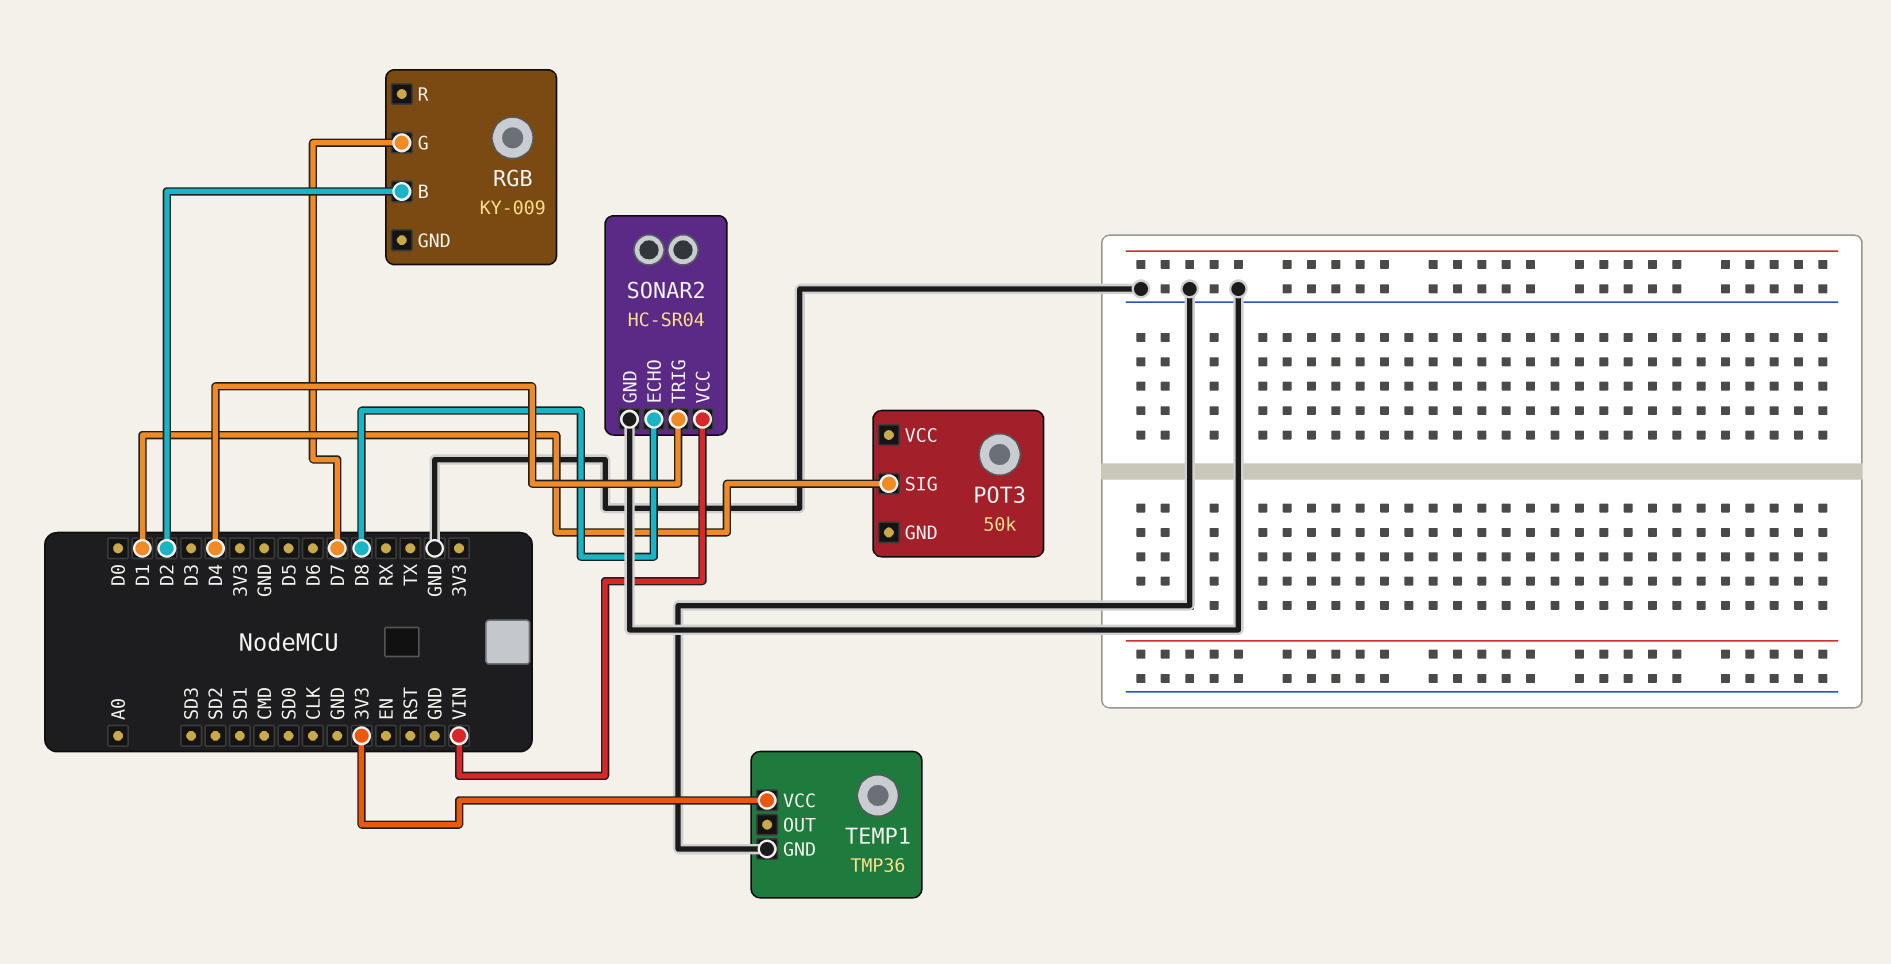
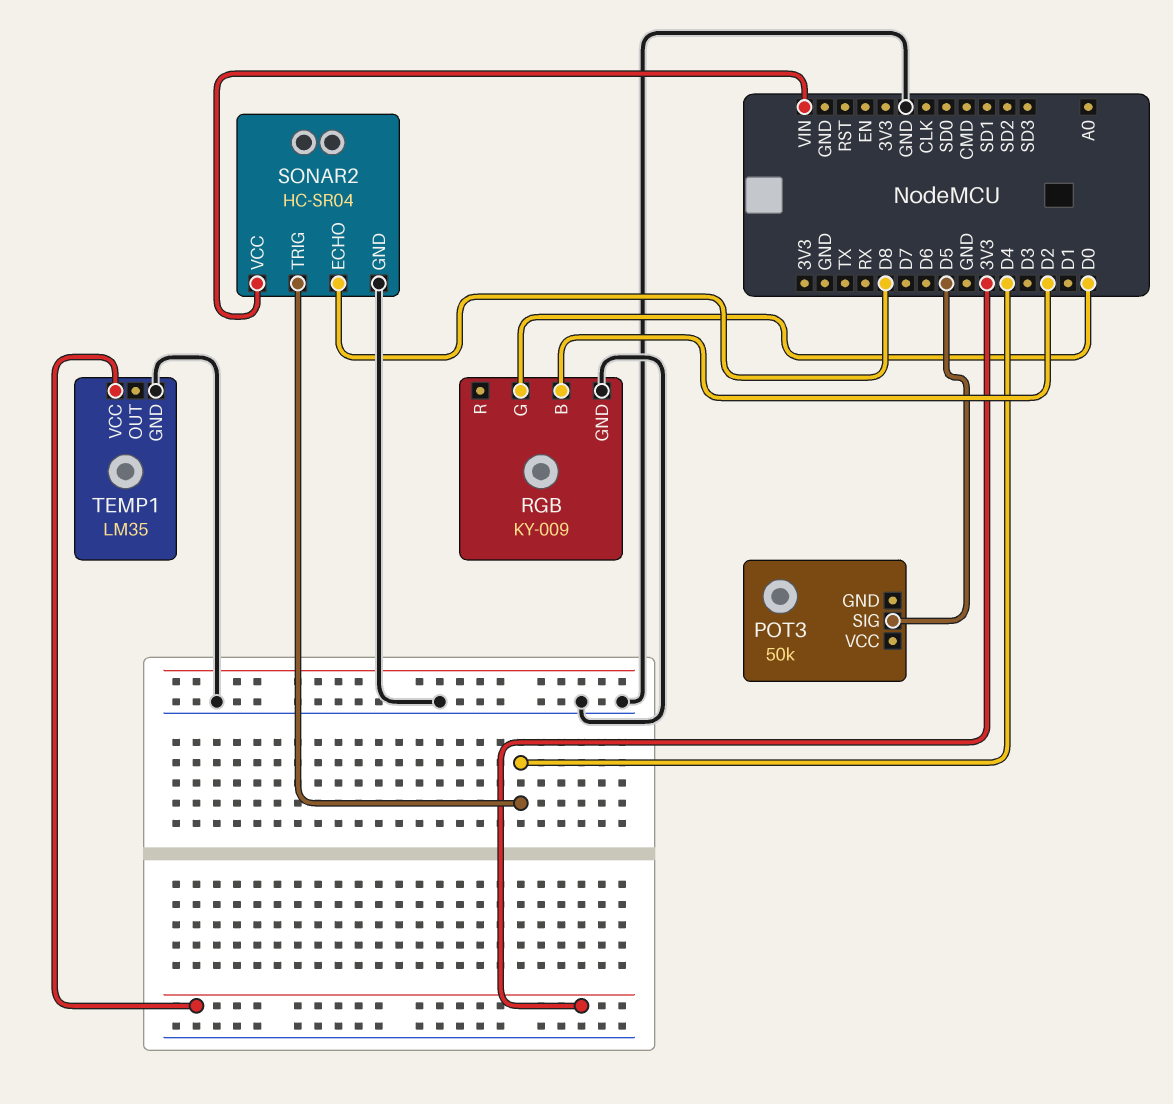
POT3 pin SIG: D1 -> D5
RGB pin G: D7 -> D0
RGB pin GND: none -> GND
TEMP1: TMP36 -> LM35

